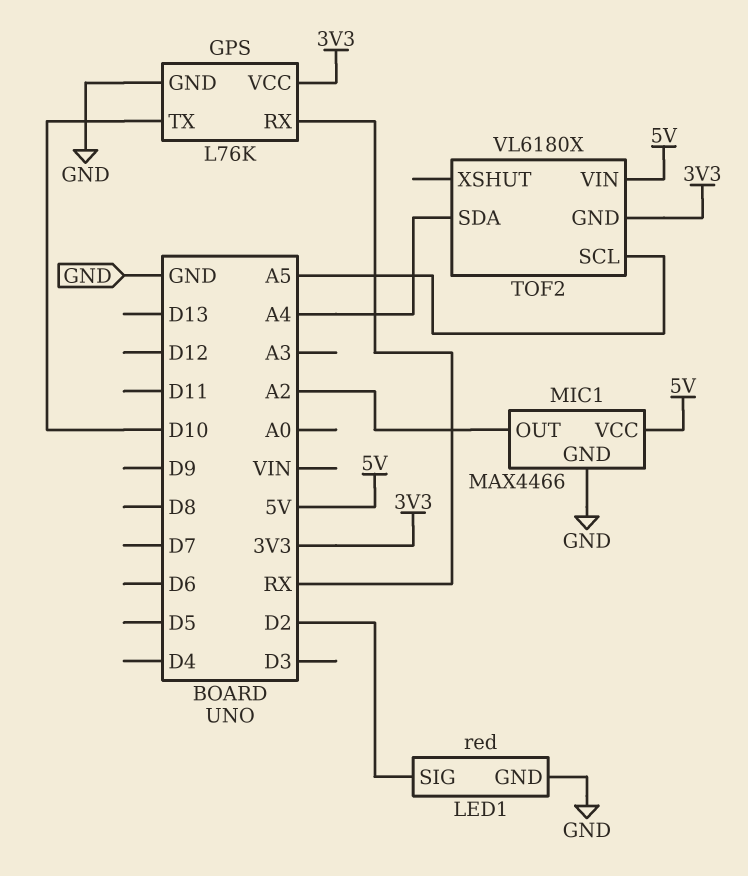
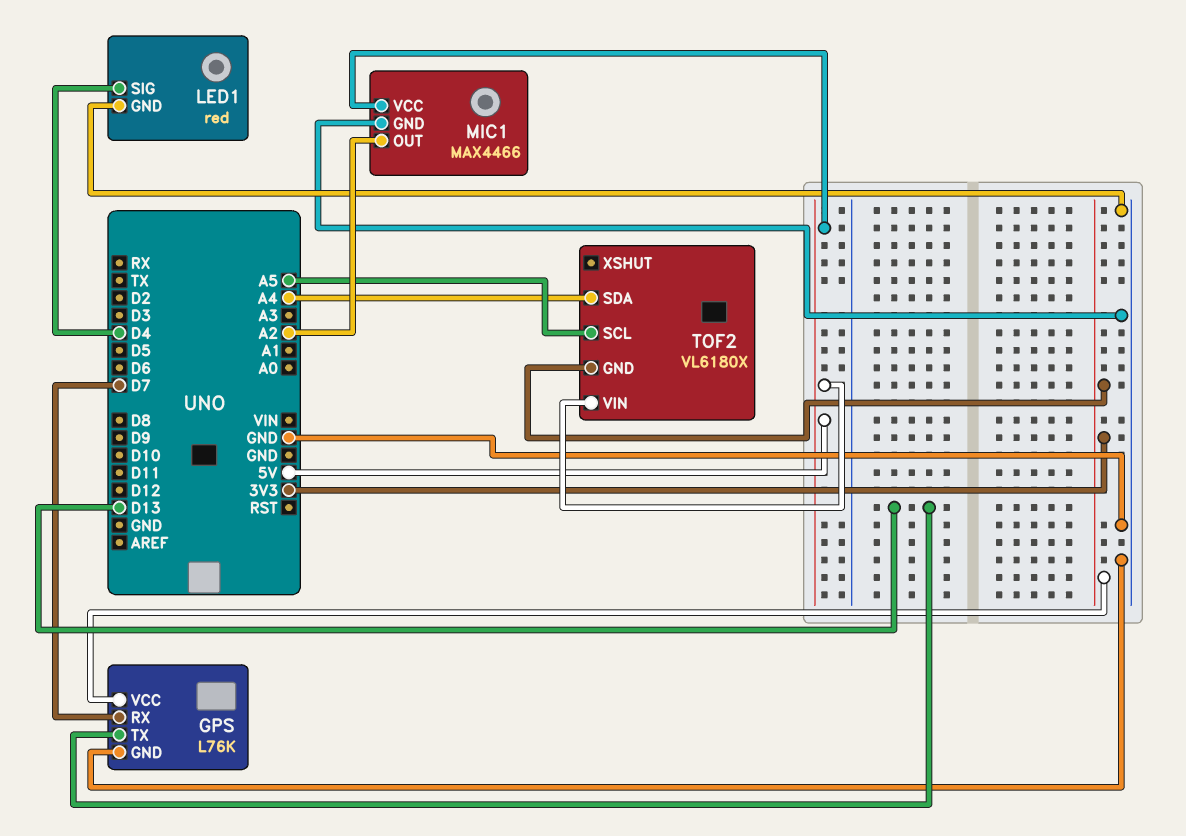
GPS pin RX: RX -> D7
GPS pin TX: D10 -> D13
LED1 pin SIG: D2 -> D4

